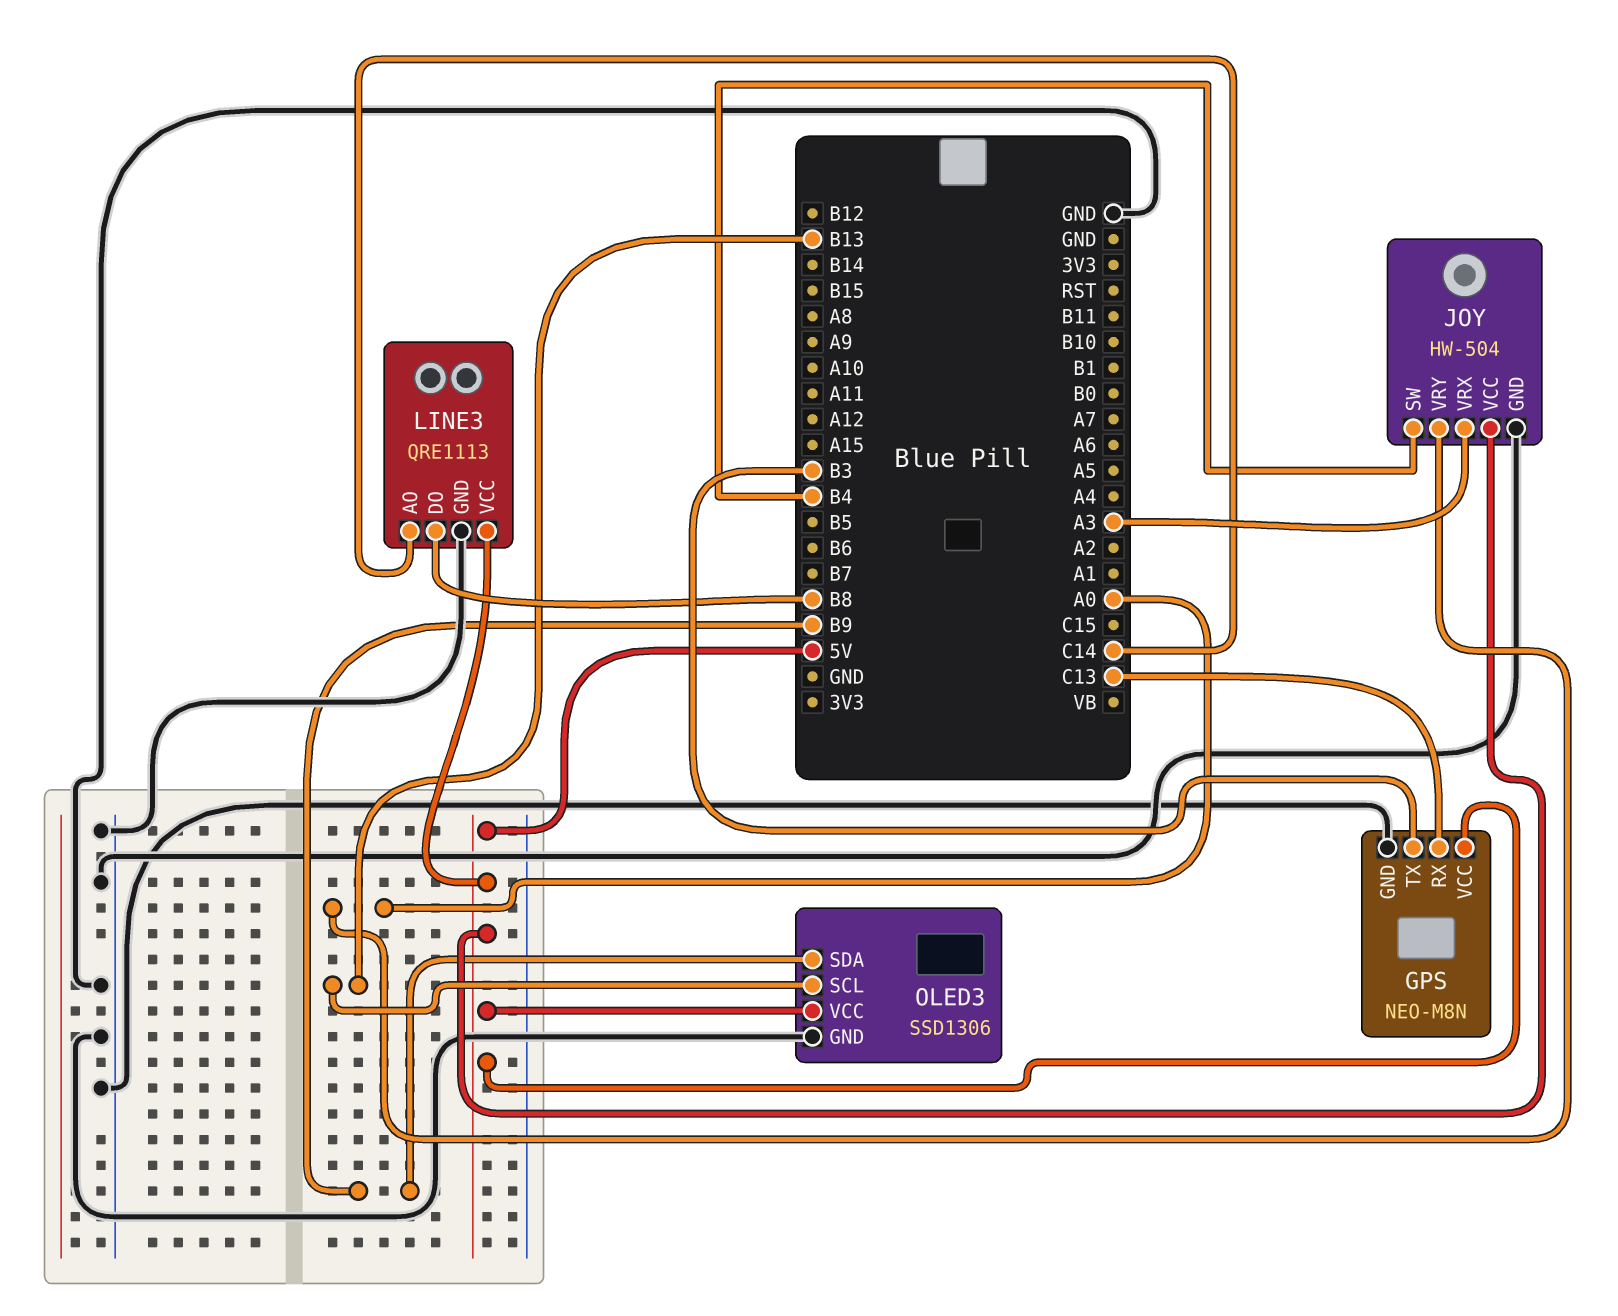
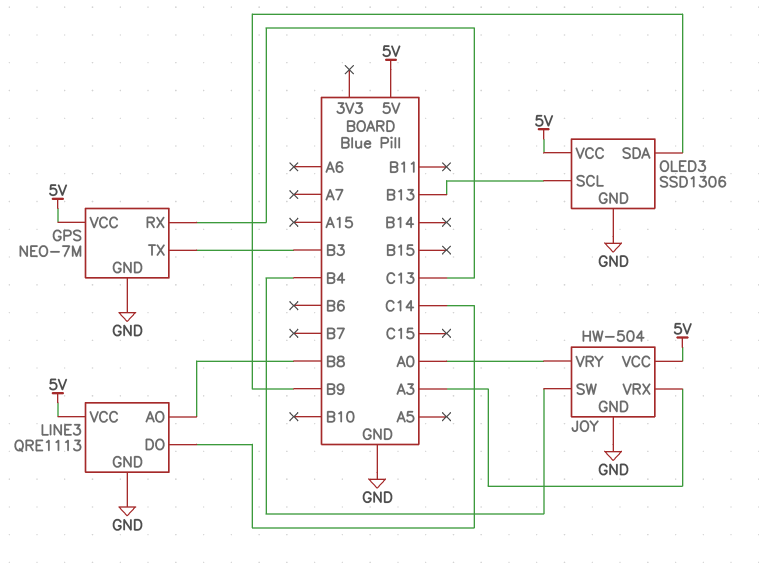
GPS: NEO-M8N -> NEO-7M
LINE3 pin AO: C14 -> B8
LINE3 pin DO: B8 -> C14

